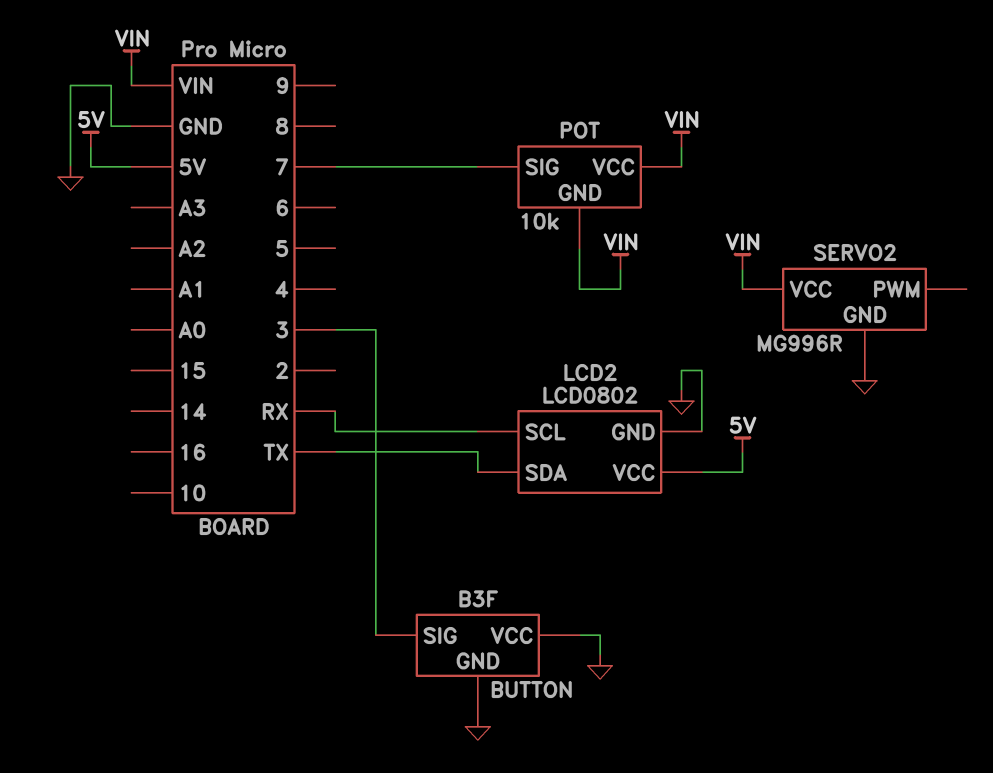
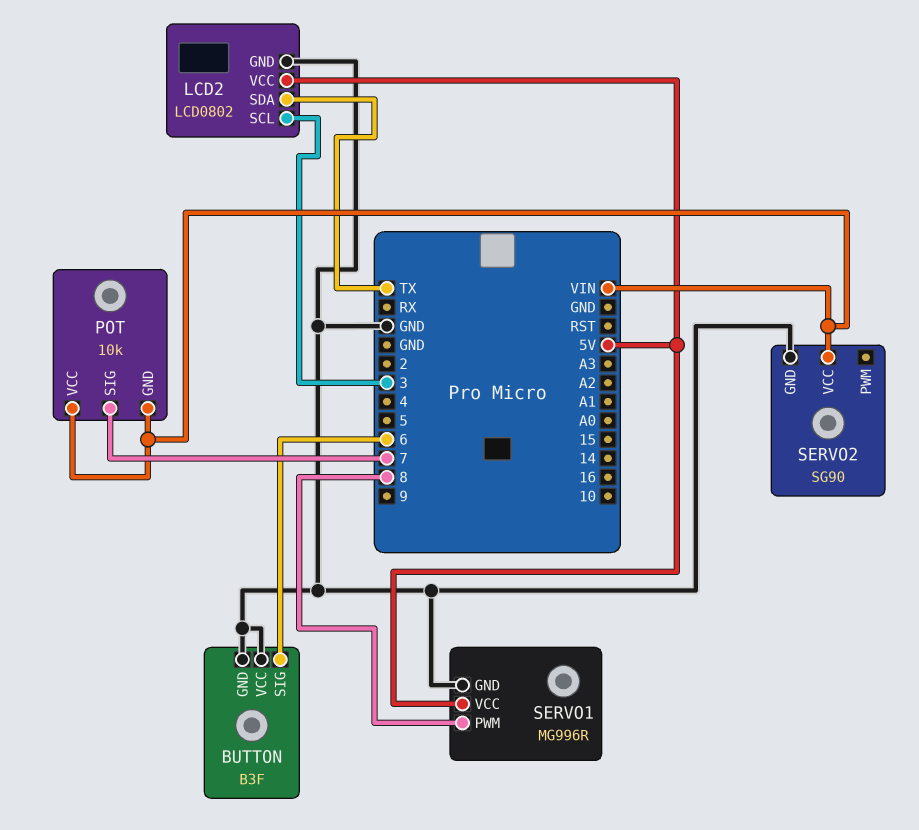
BUTTON pin SIG: 3 -> 6
LCD2 pin SCL: RX -> 3
SERVO1: none -> MG996R
SERVO1 pin GND: none -> GND
SERVO1 pin PWM: none -> 8
SERVO1 pin VCC: none -> 5V
SERVO2: MG996R -> SG90

